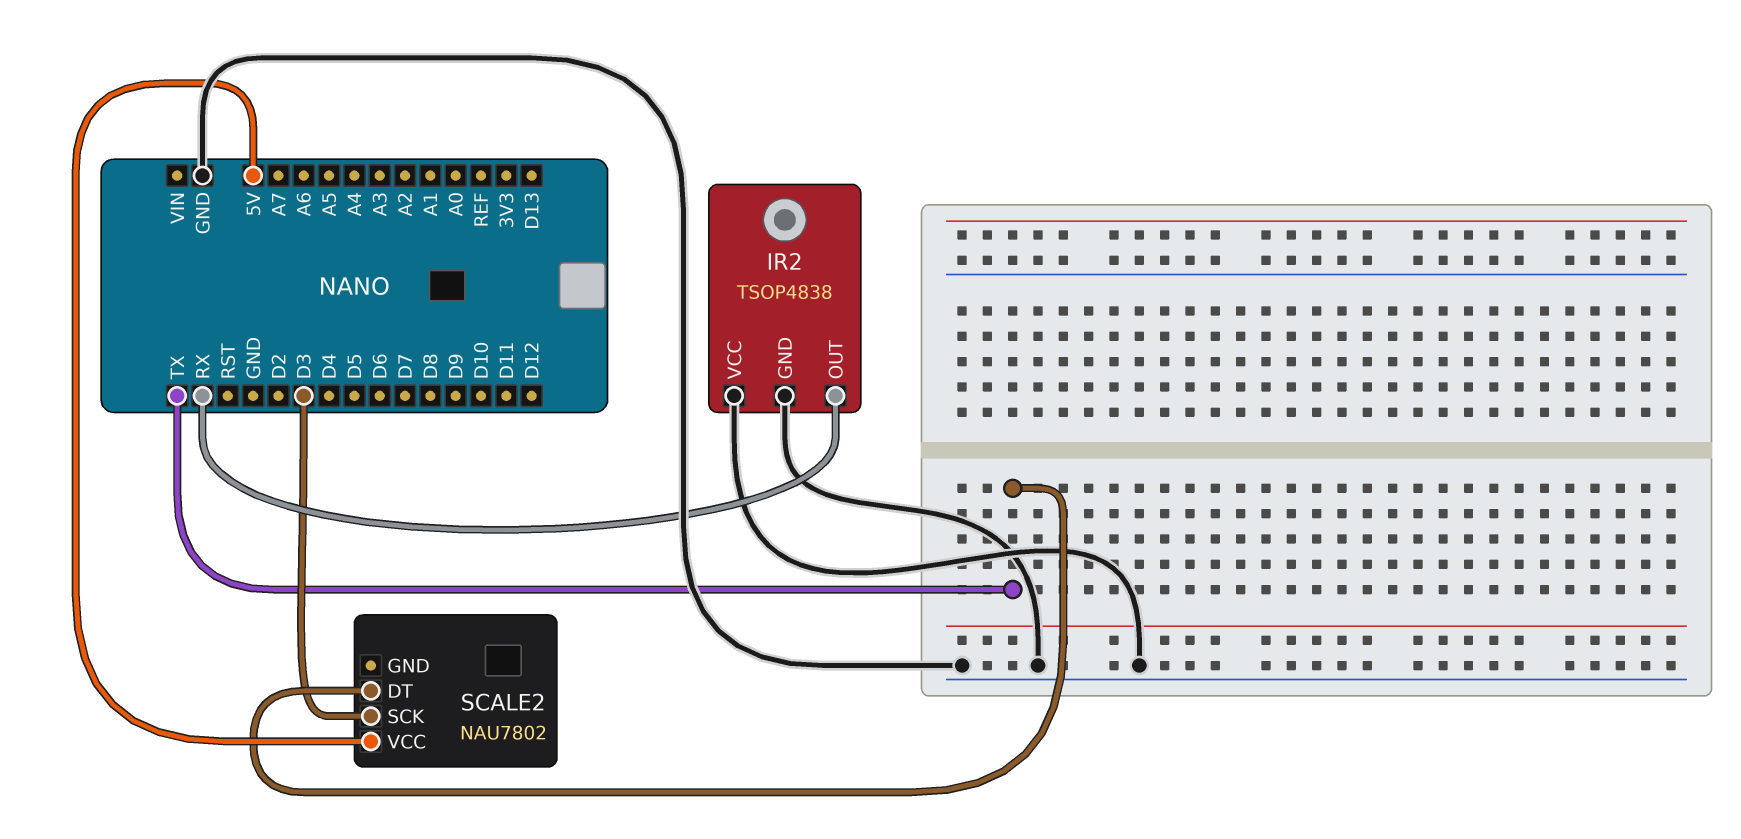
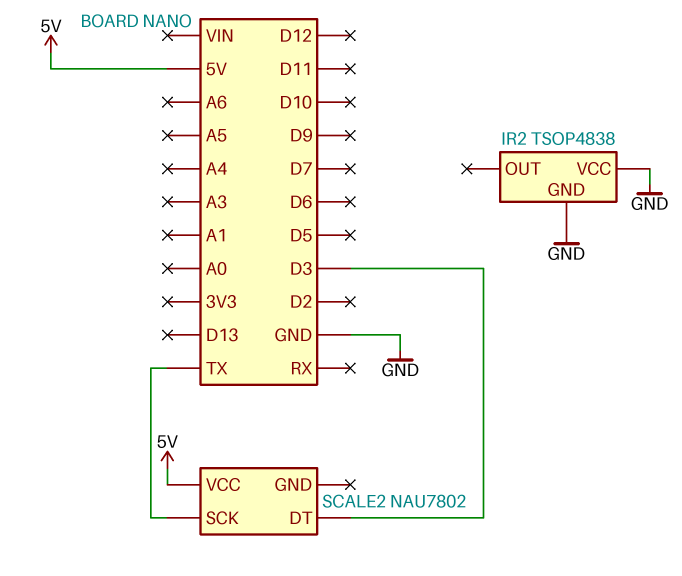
IR2 pin OUT: RX -> none
SCALE2 pin DT: TX -> D3
SCALE2 pin SCK: D3 -> TX

